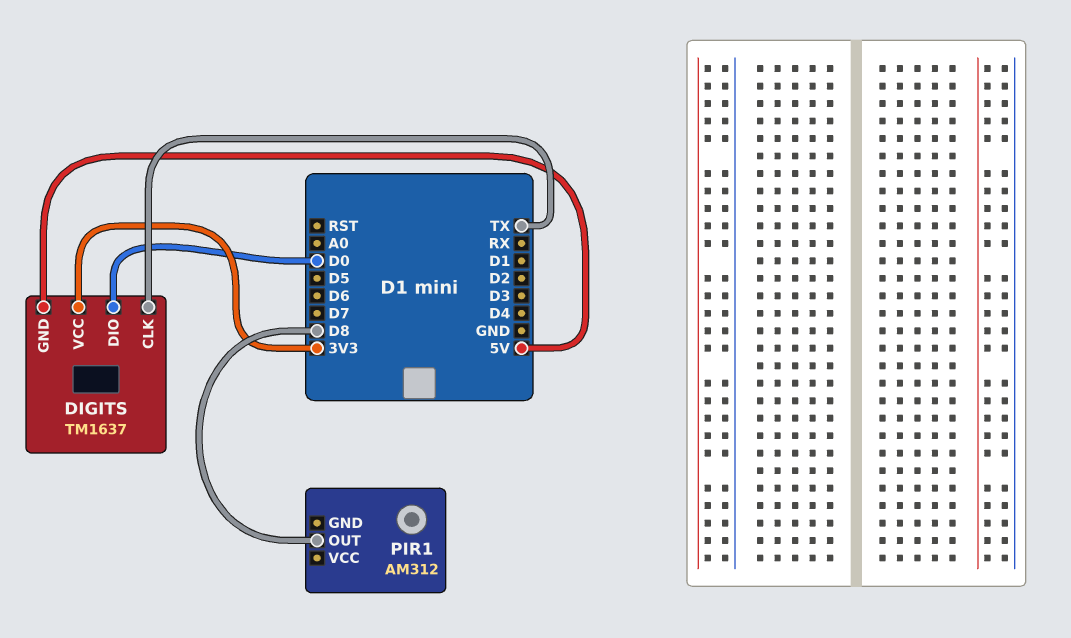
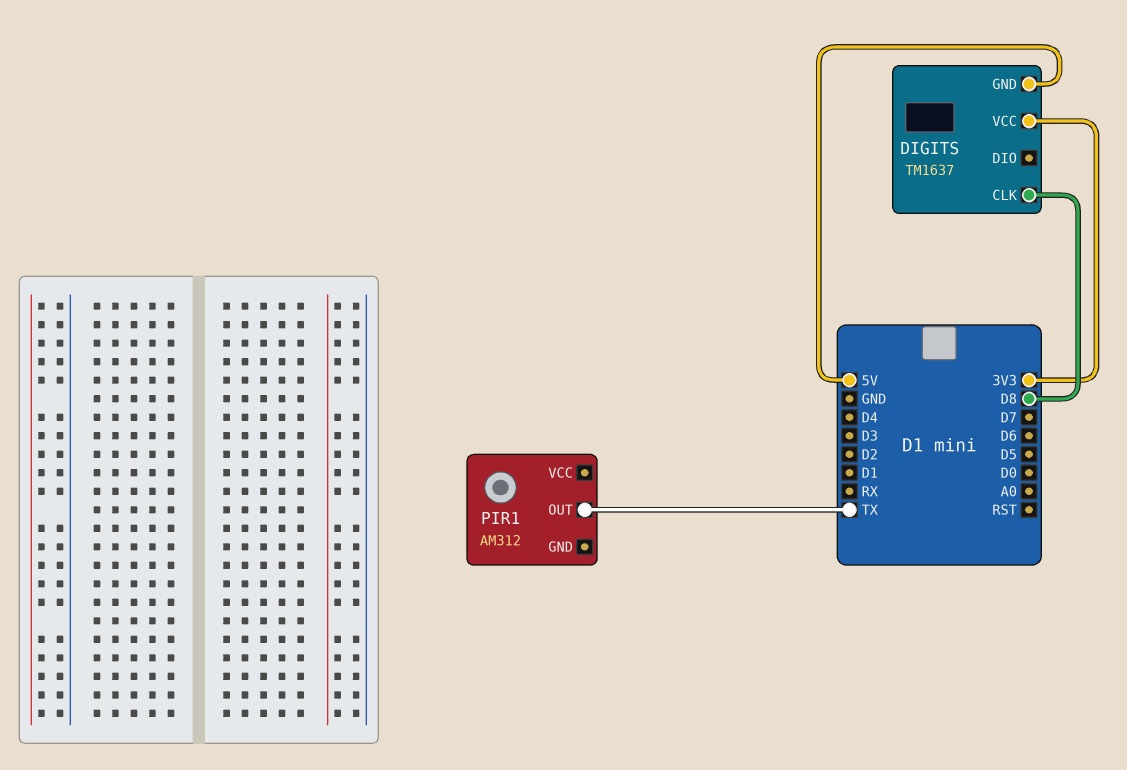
DIGITS pin CLK: TX -> D8
DIGITS pin DIO: D0 -> none
PIR1 pin OUT: D8 -> TX

